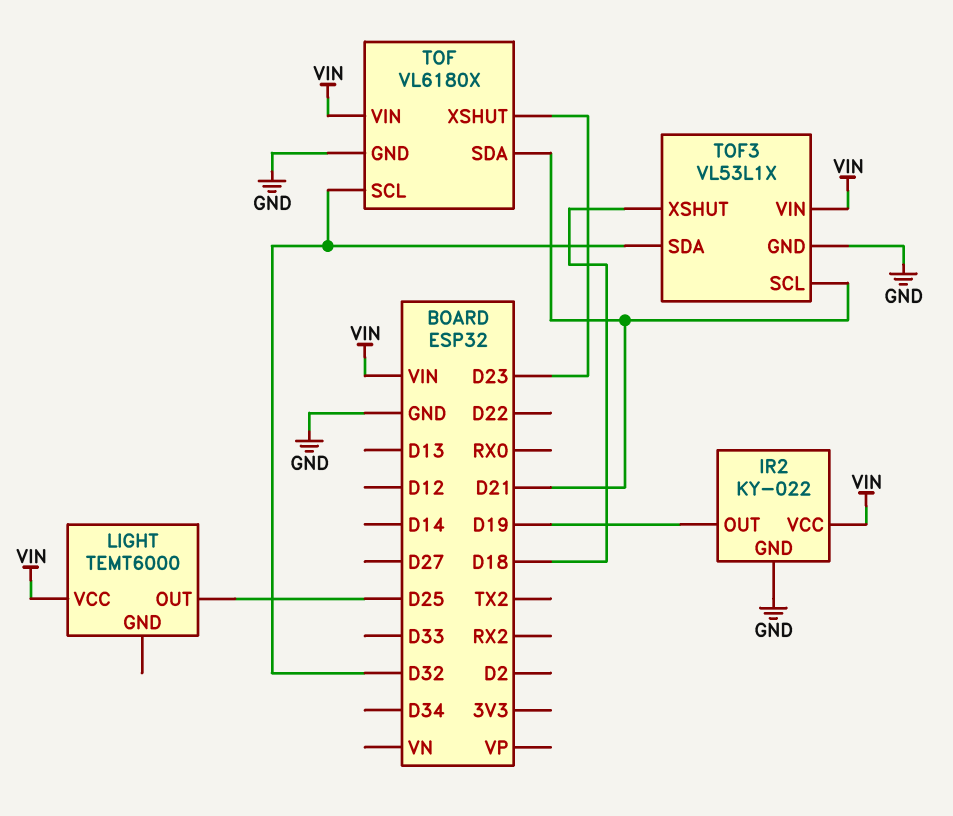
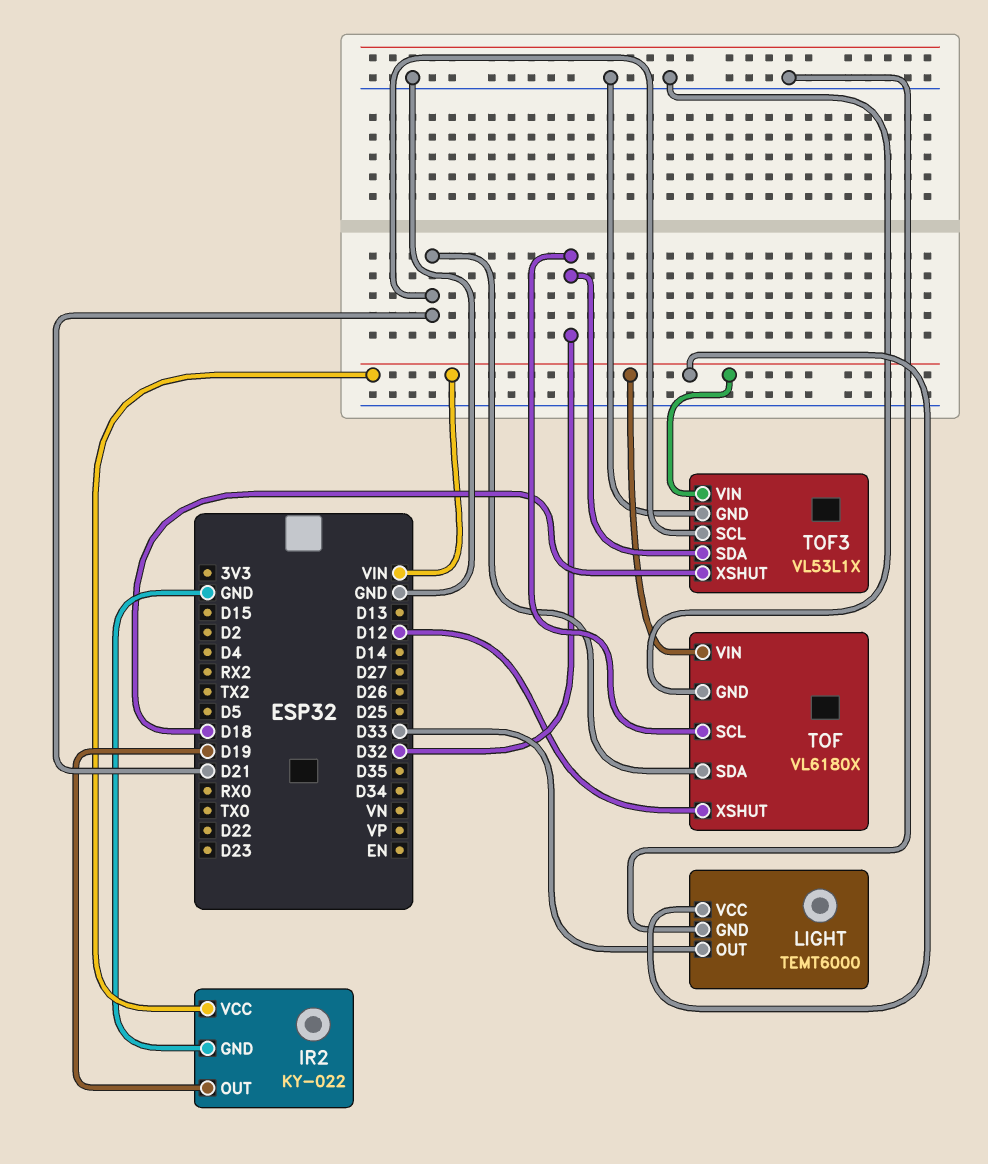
LIGHT pin GND: none -> GND
LIGHT pin OUT: D25 -> D33
TOF pin XSHUT: D23 -> D12

